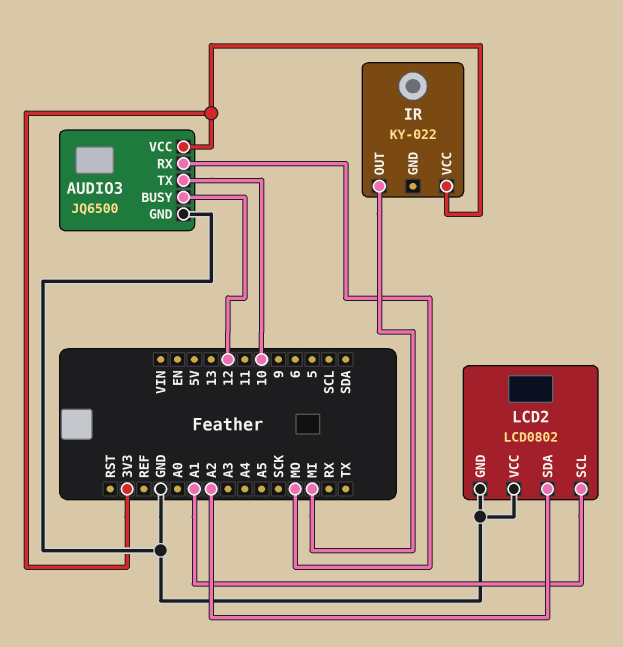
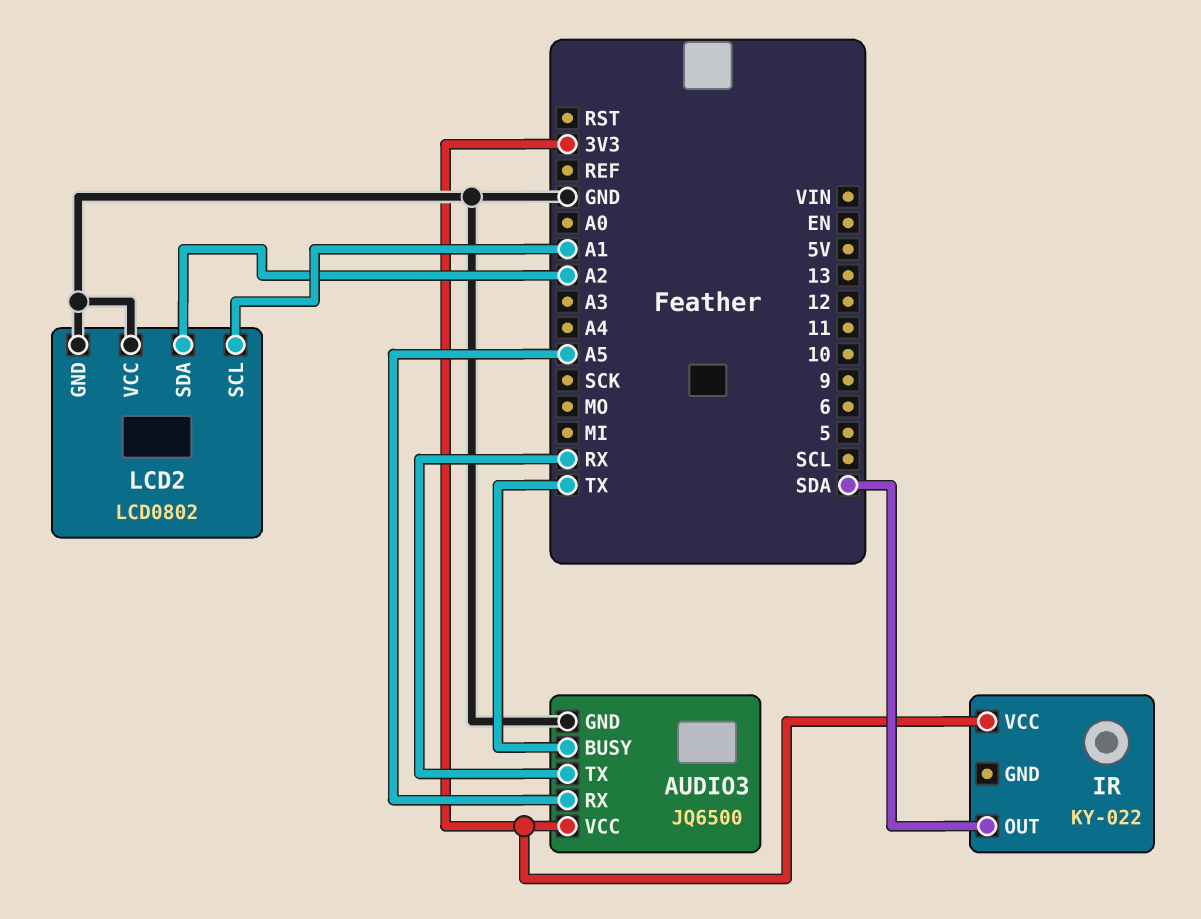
AUDIO3 pin BUSY: 12 -> TX
AUDIO3 pin RX: MO -> A5
AUDIO3 pin TX: 10 -> RX
IR pin OUT: MI -> SDA

